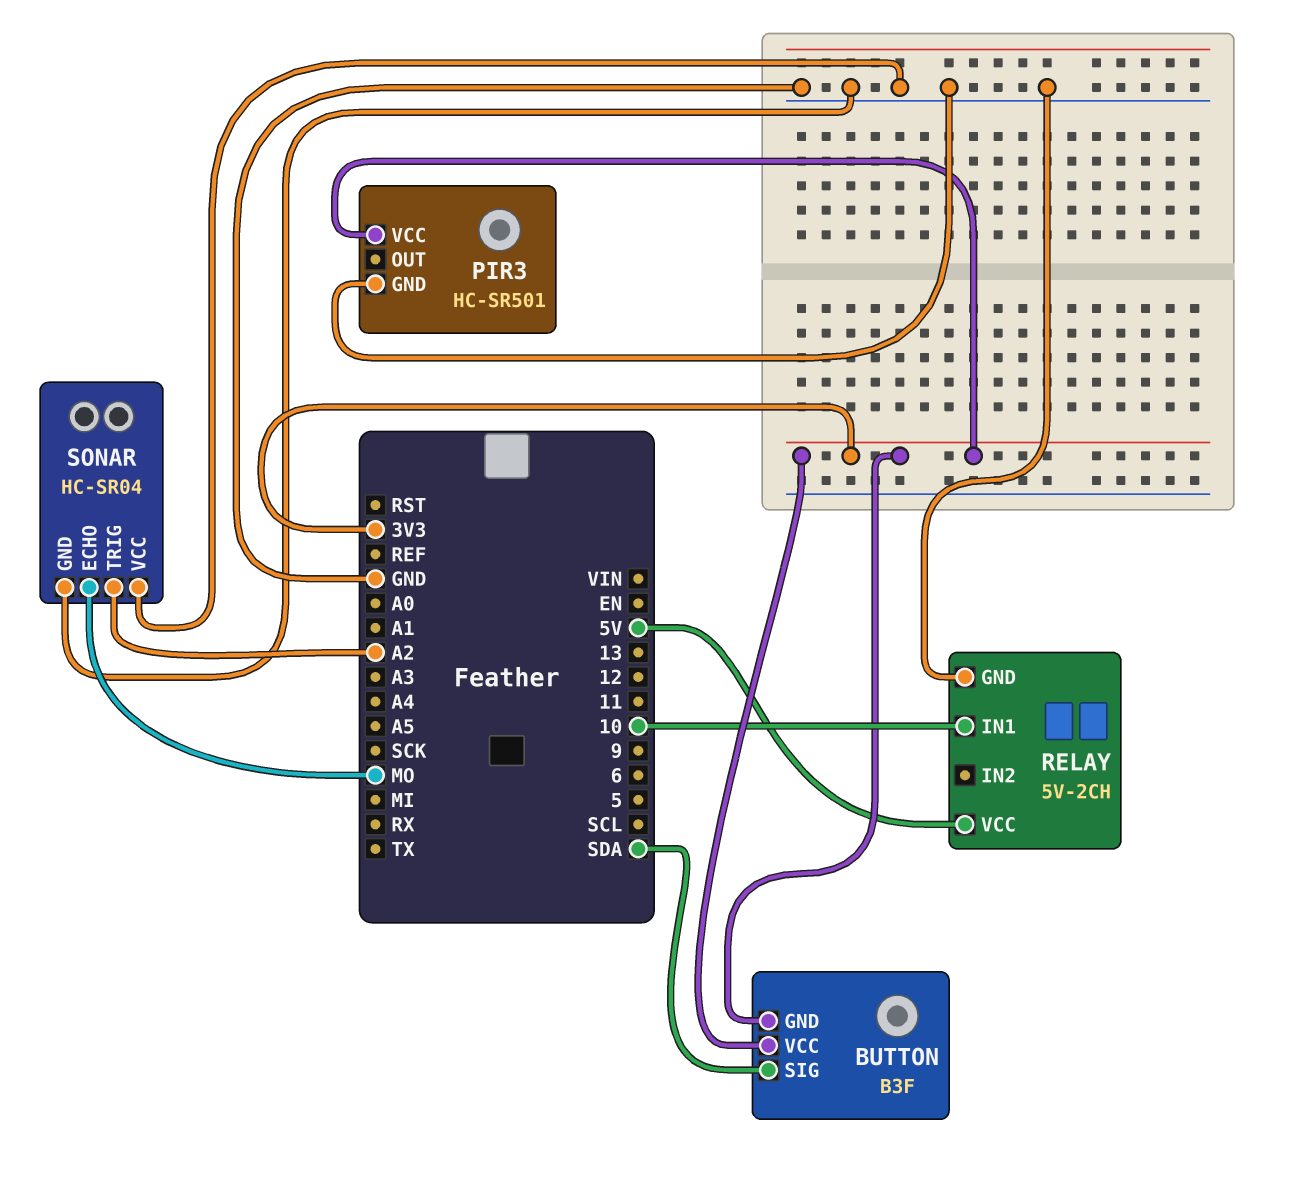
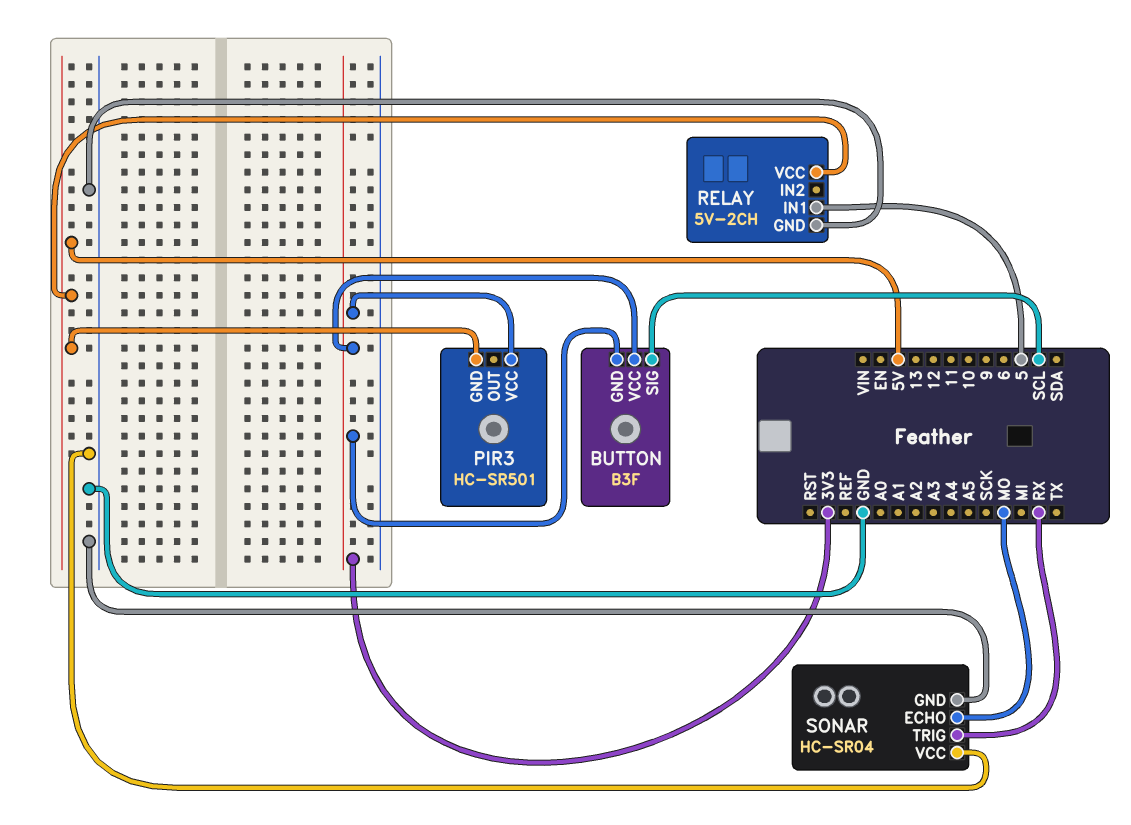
BUTTON pin SIG: SDA -> SCL
PIR3 pin GND: GND -> 5V
RELAY pin IN1: 10 -> 5
SONAR pin TRIG: A2 -> RX

